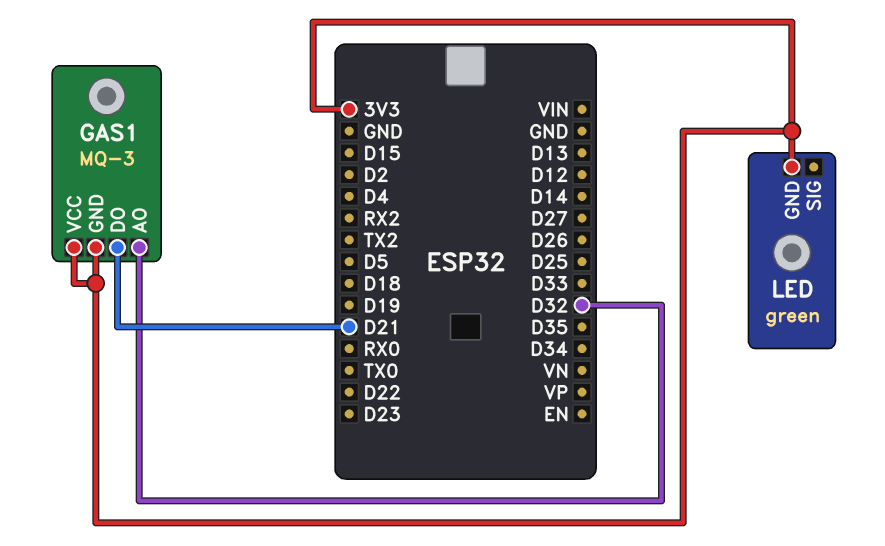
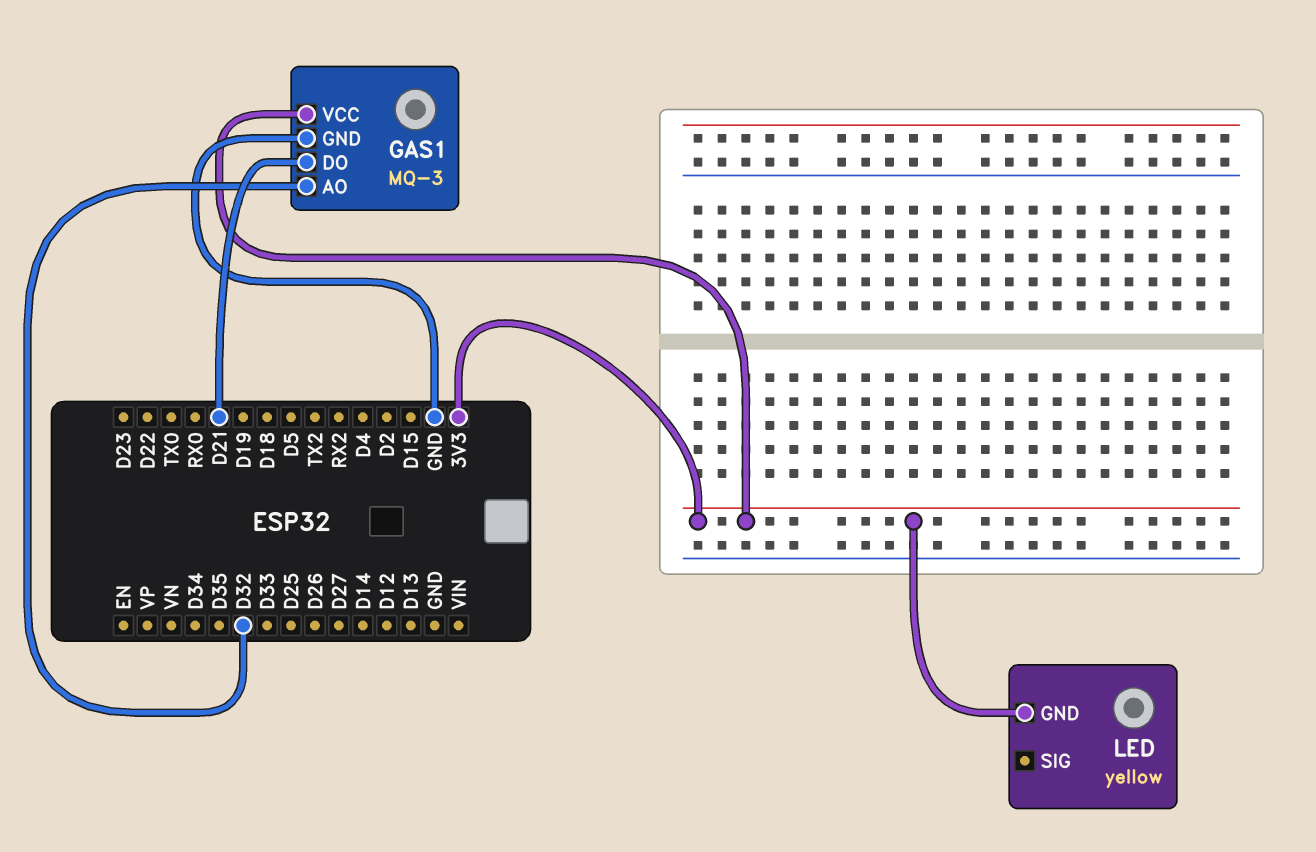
GAS1 pin GND: 3V3 -> GND
LED: green -> yellow

